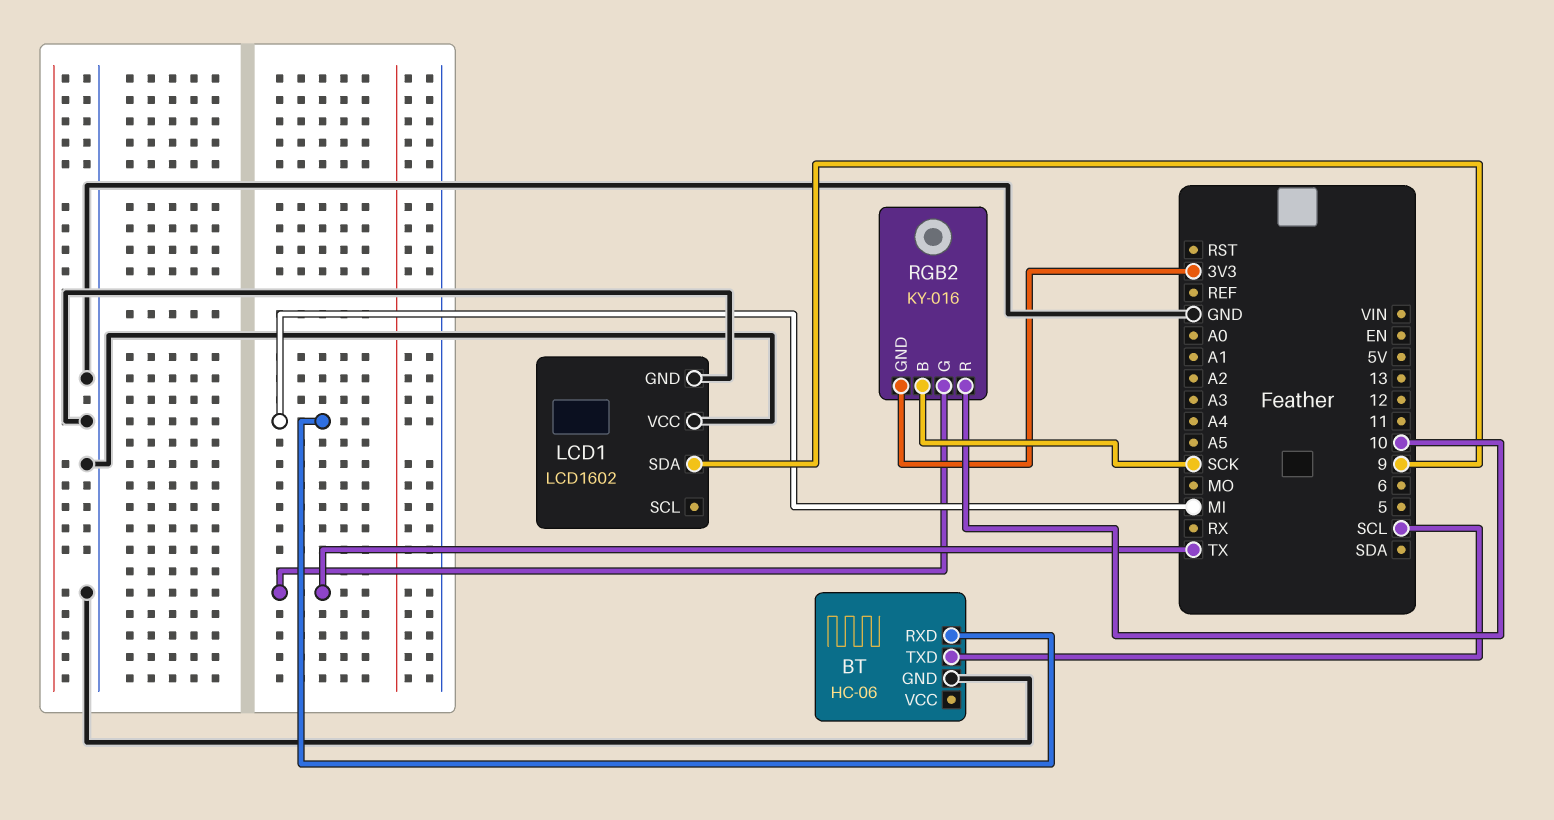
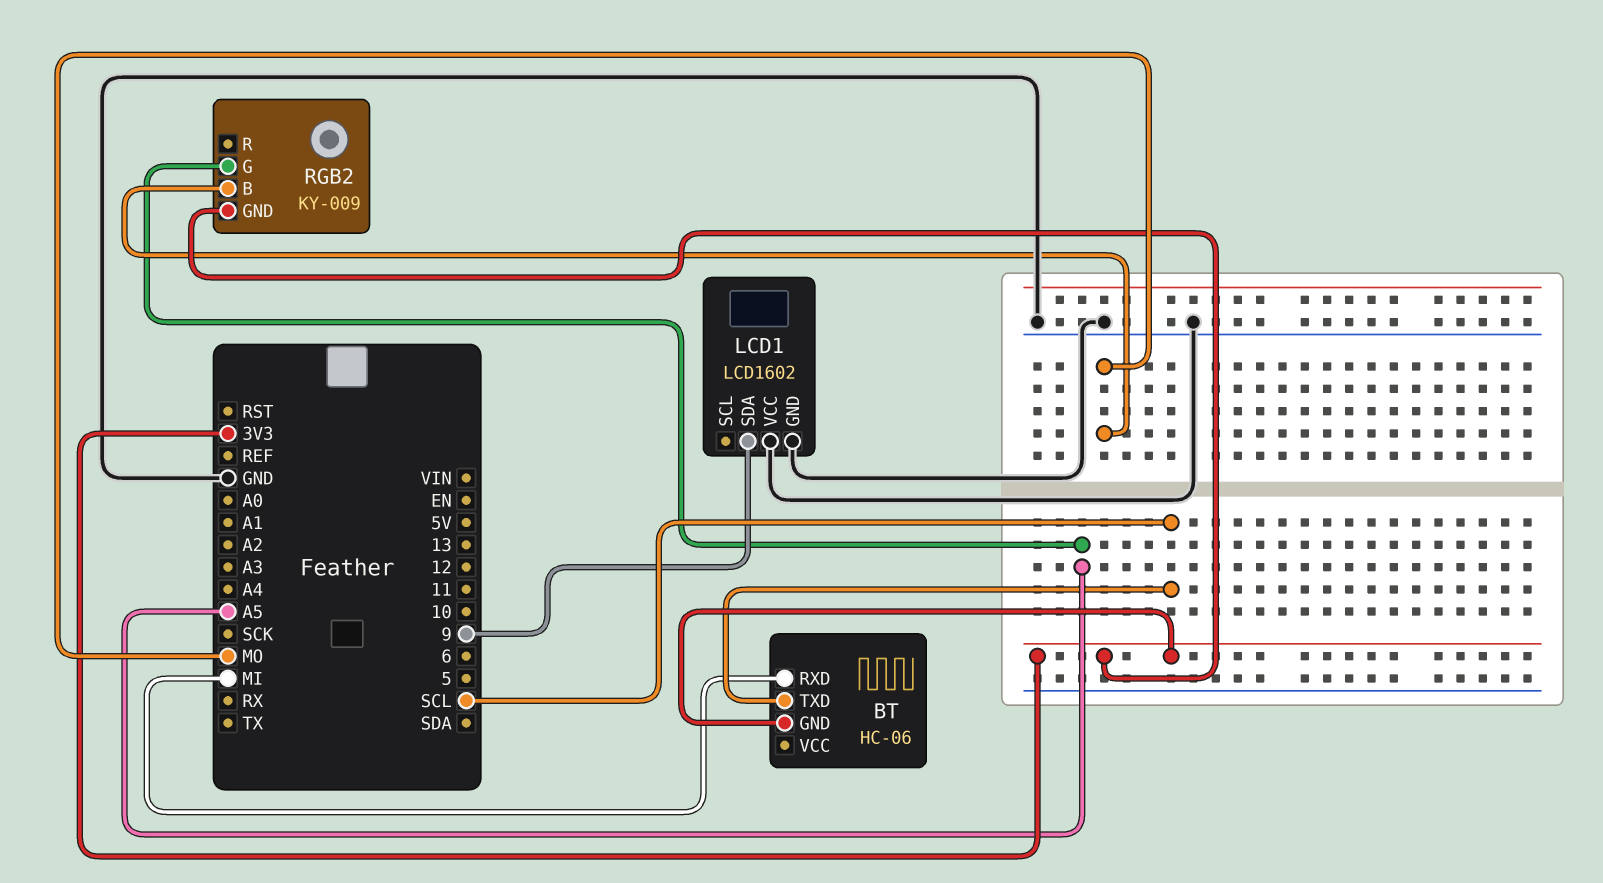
BT pin GND: GND -> 3V3
RGB2: KY-016 -> KY-009
RGB2 pin B: SCK -> MO
RGB2 pin G: TX -> A5
RGB2 pin R: 10 -> none

